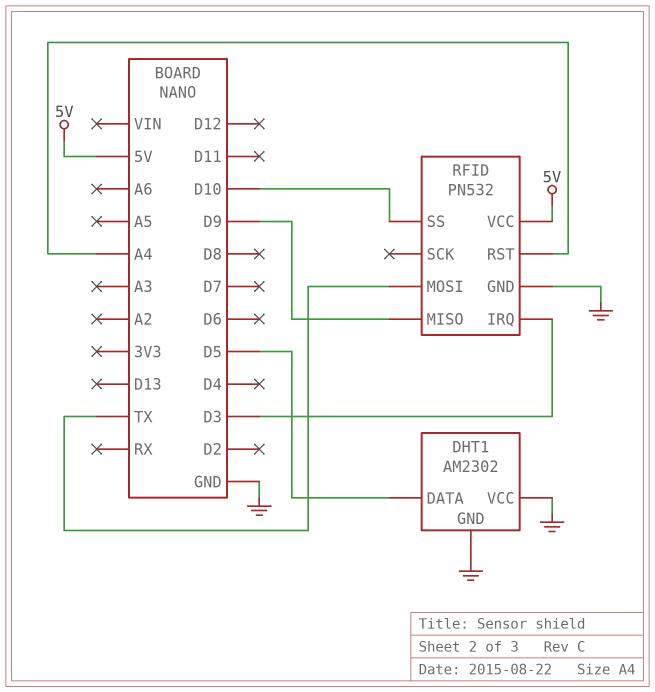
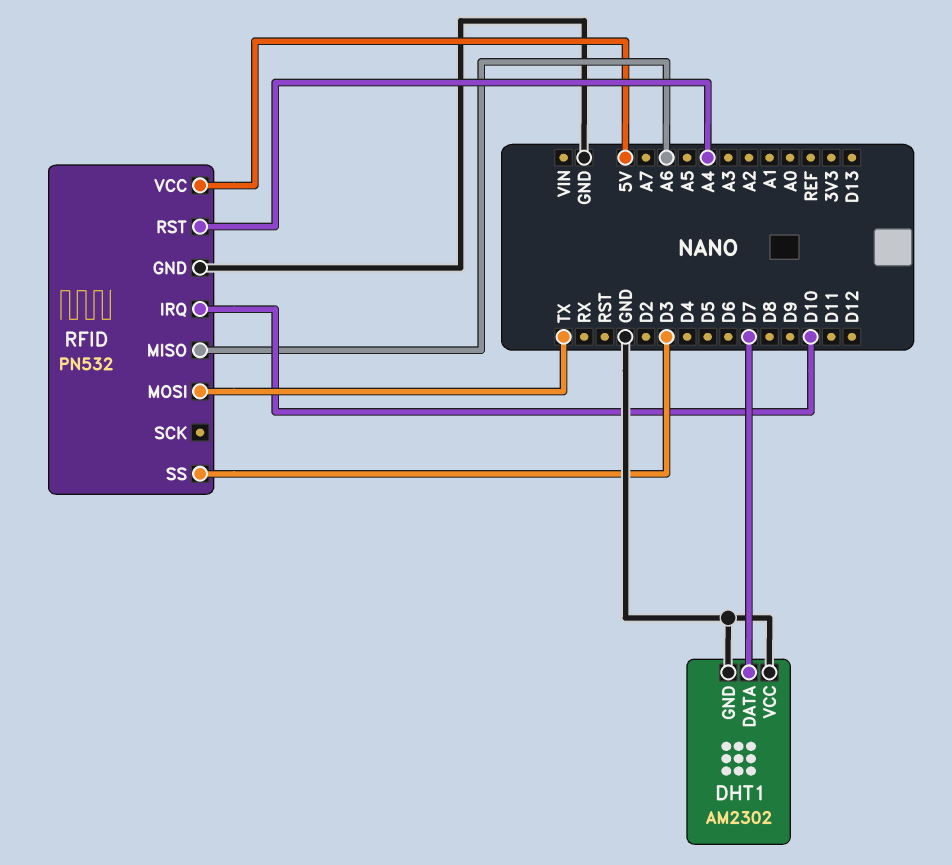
DHT1 pin DATA: D5 -> D7
RFID pin IRQ: D3 -> D10
RFID pin MISO: D9 -> A6
RFID pin SS: D10 -> D3

